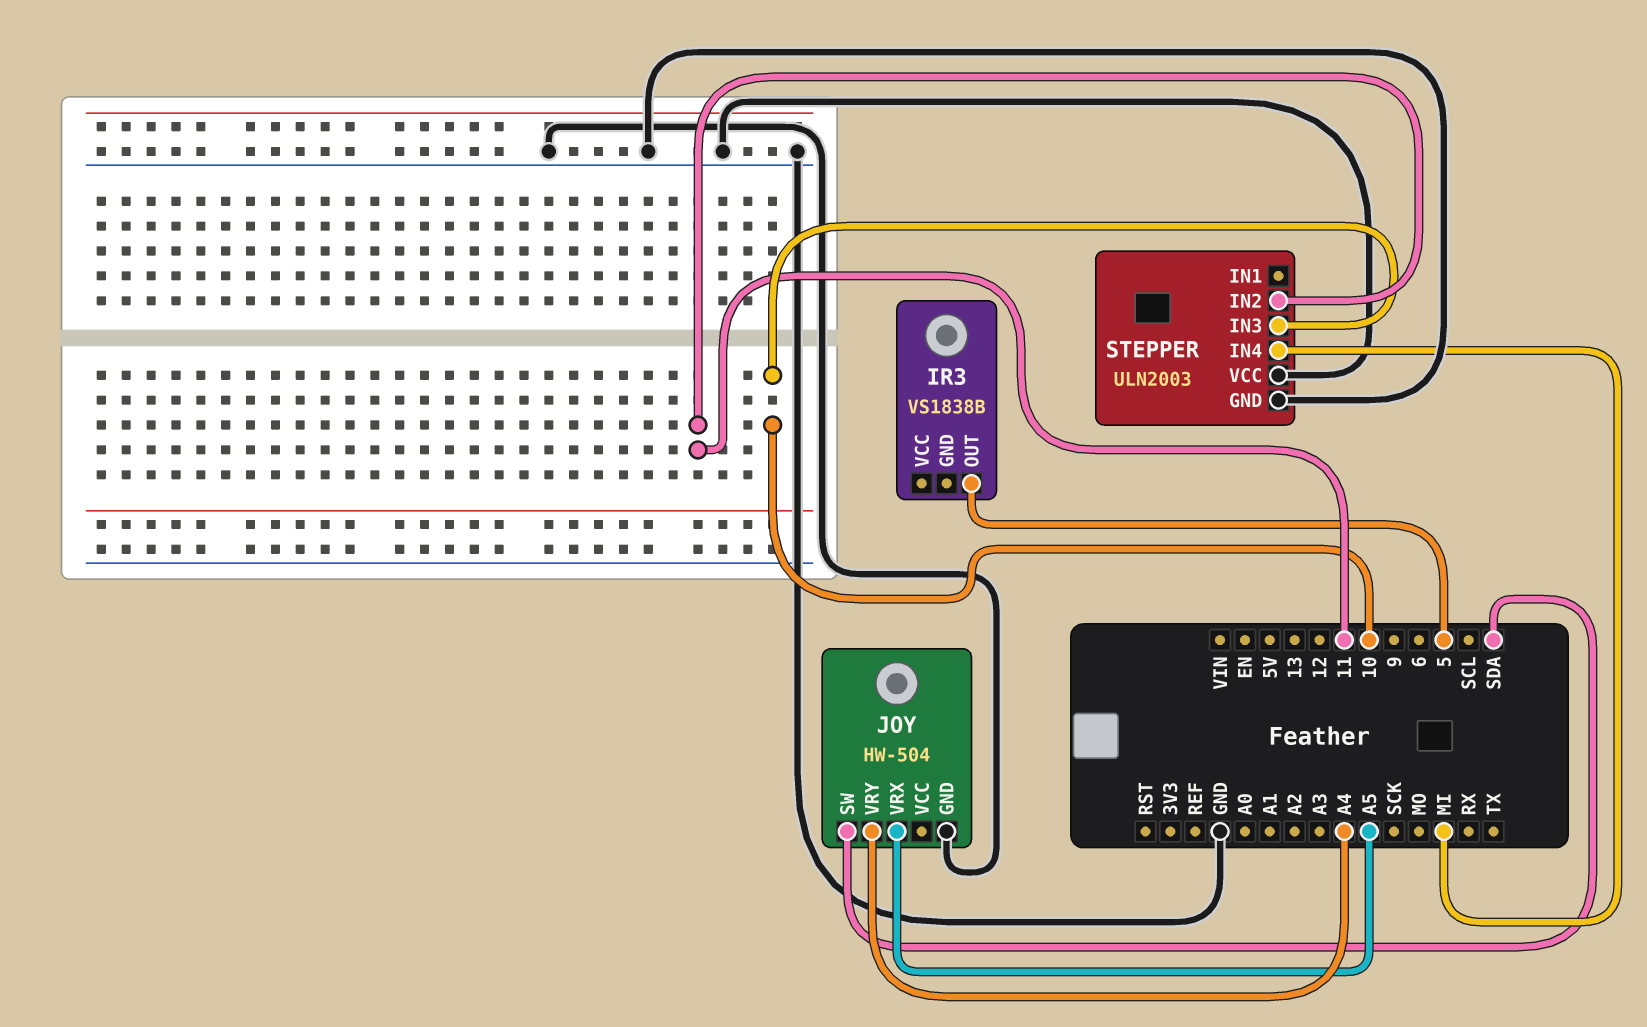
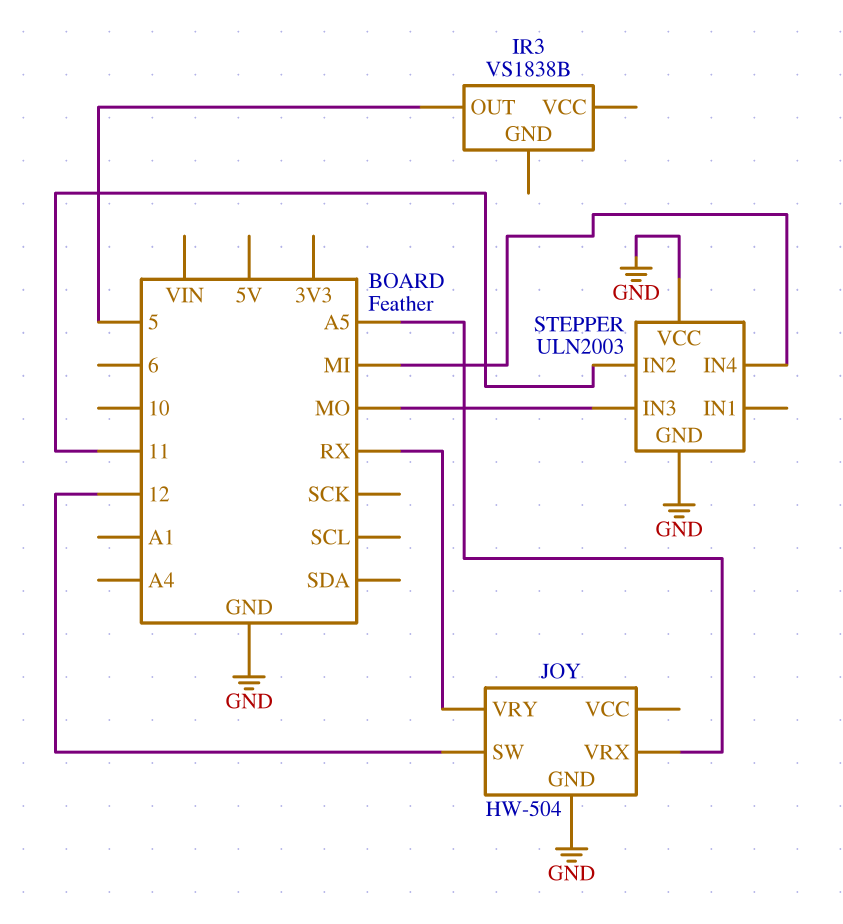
JOY pin SW: SDA -> 12
JOY pin VRY: A4 -> RX
STEPPER pin IN3: 10 -> MO

